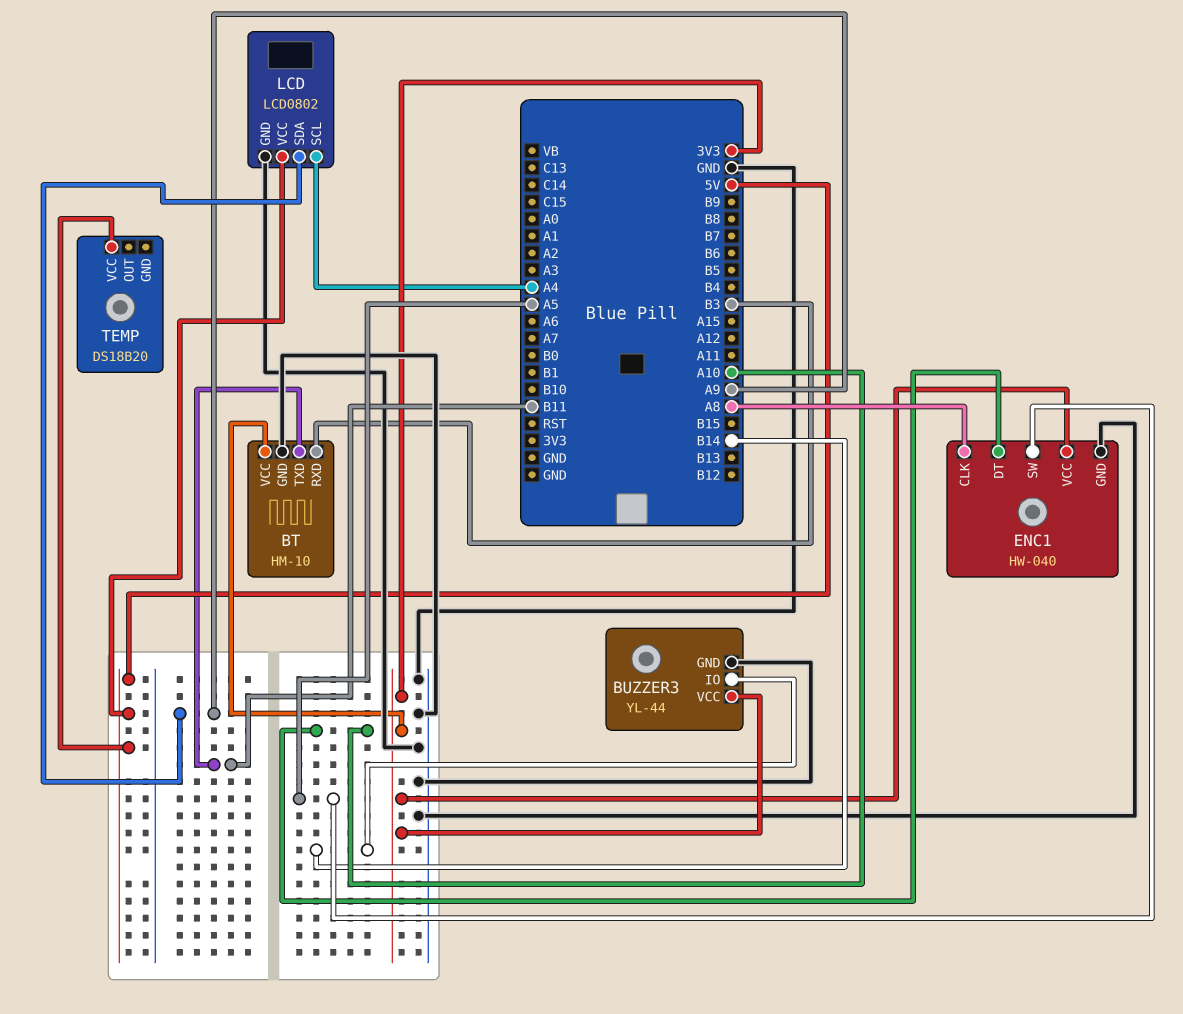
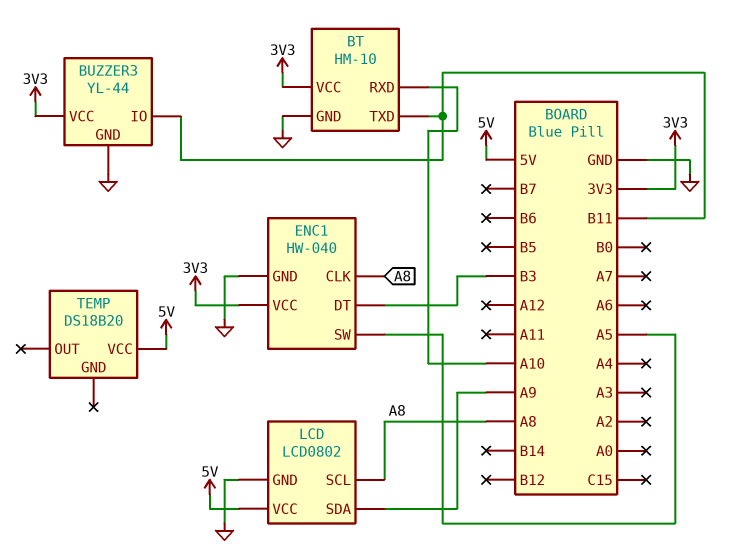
BT pin RXD: B3 -> A10
BUZZER3 pin IO: B14 -> B11
ENC1 pin DT: A10 -> B3
LCD pin SCL: A4 -> A8

